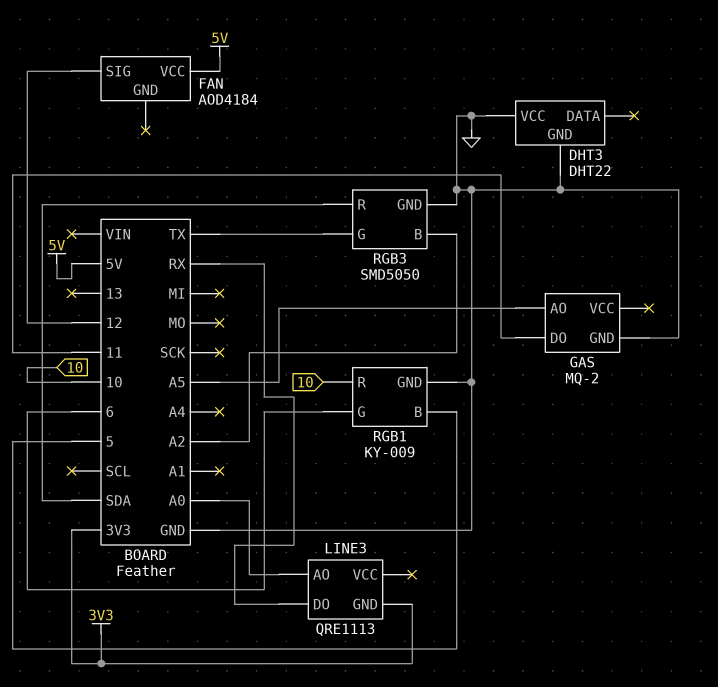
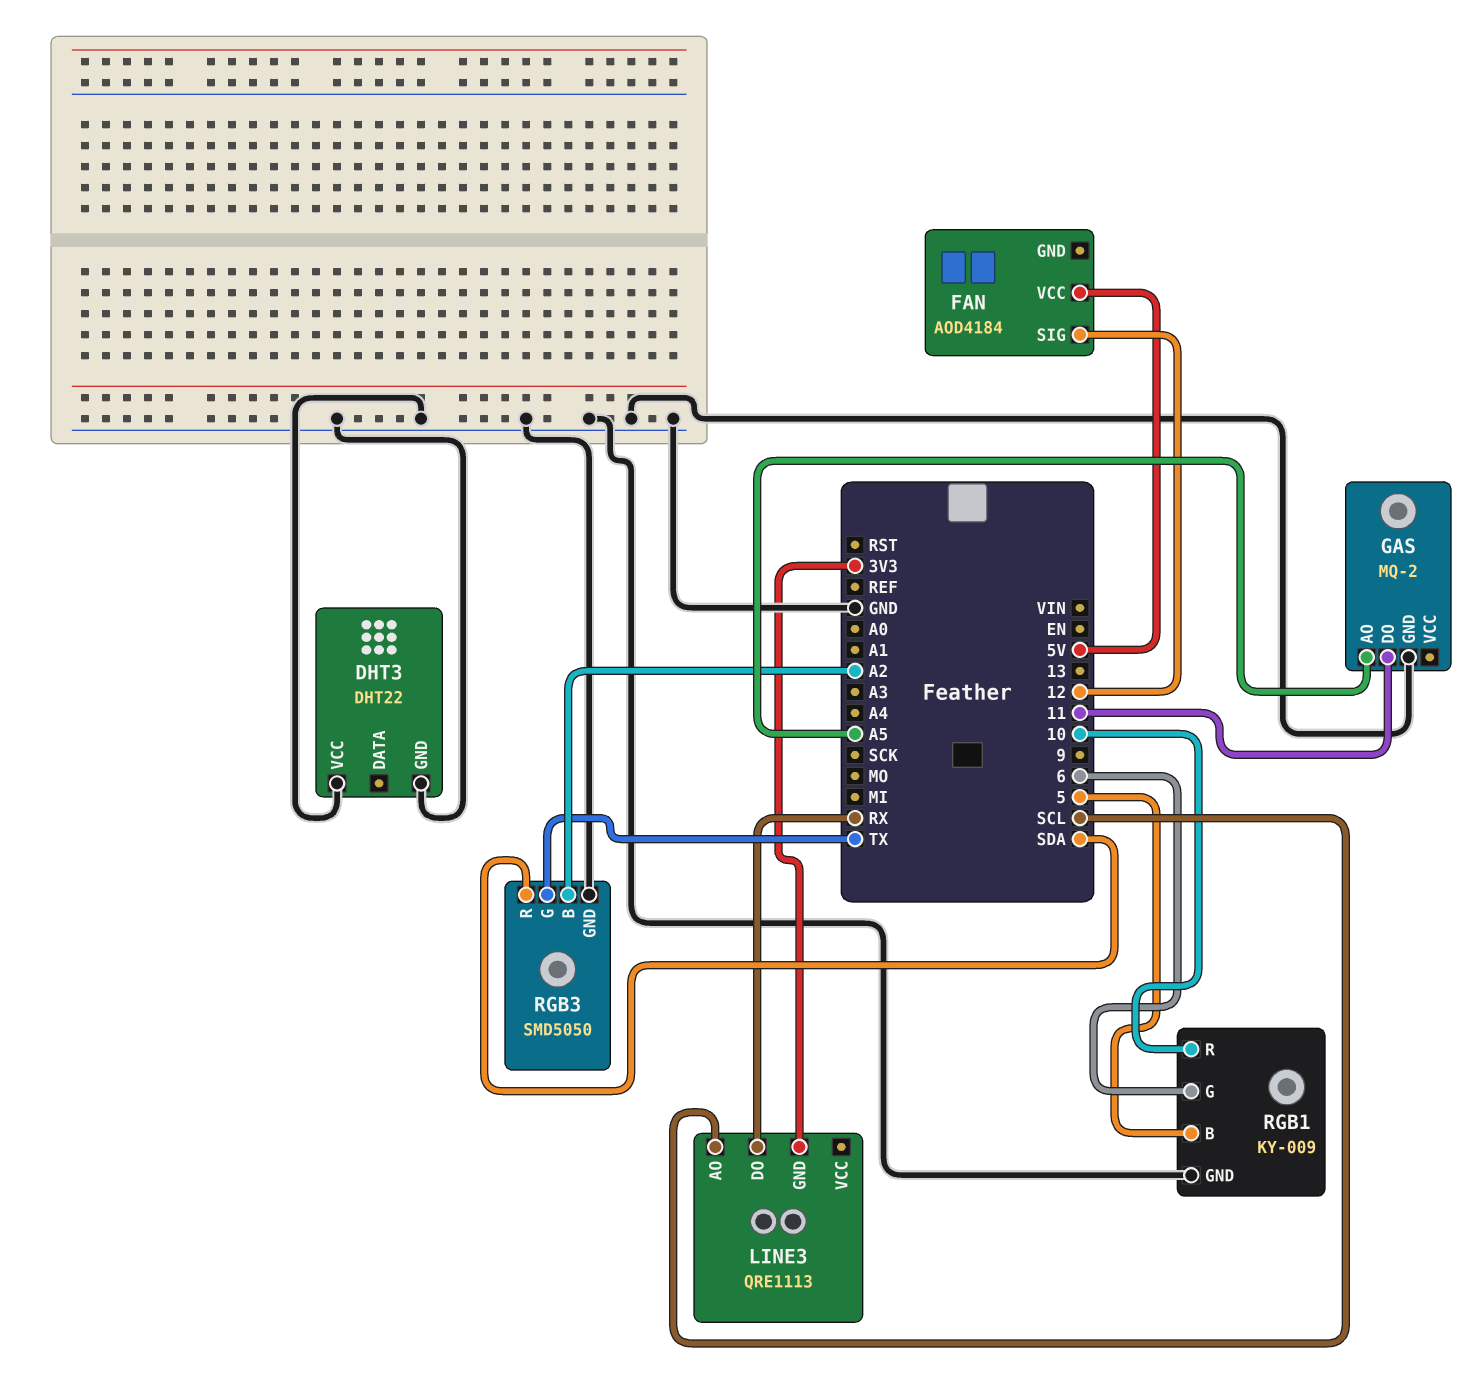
LINE3 pin AO: A0 -> SCL

